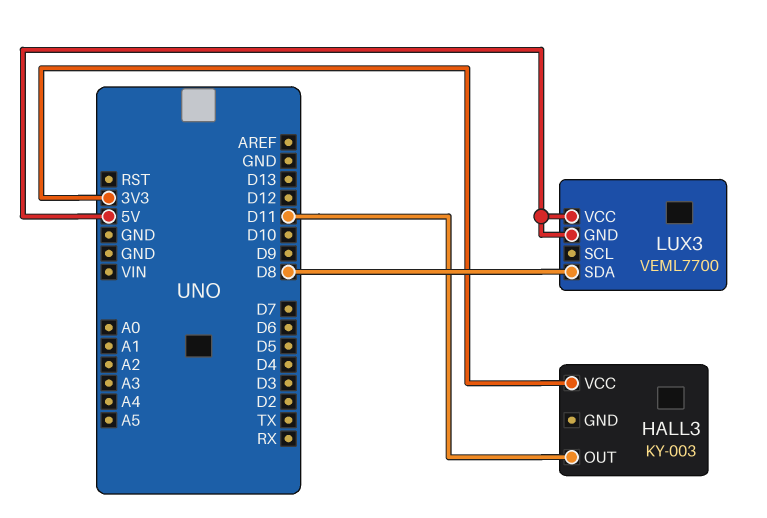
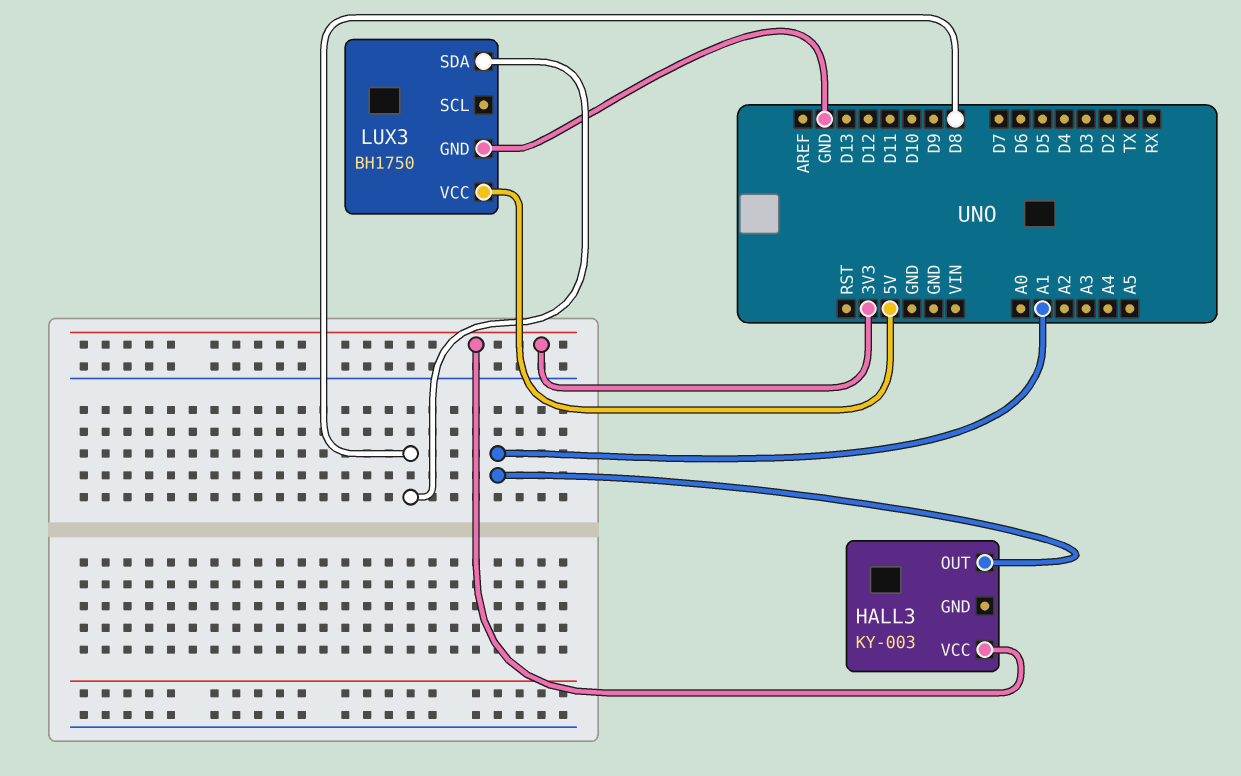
HALL3 pin OUT: D11 -> A1
LUX3: VEML7700 -> BH1750
LUX3 pin GND: 5V -> GND

